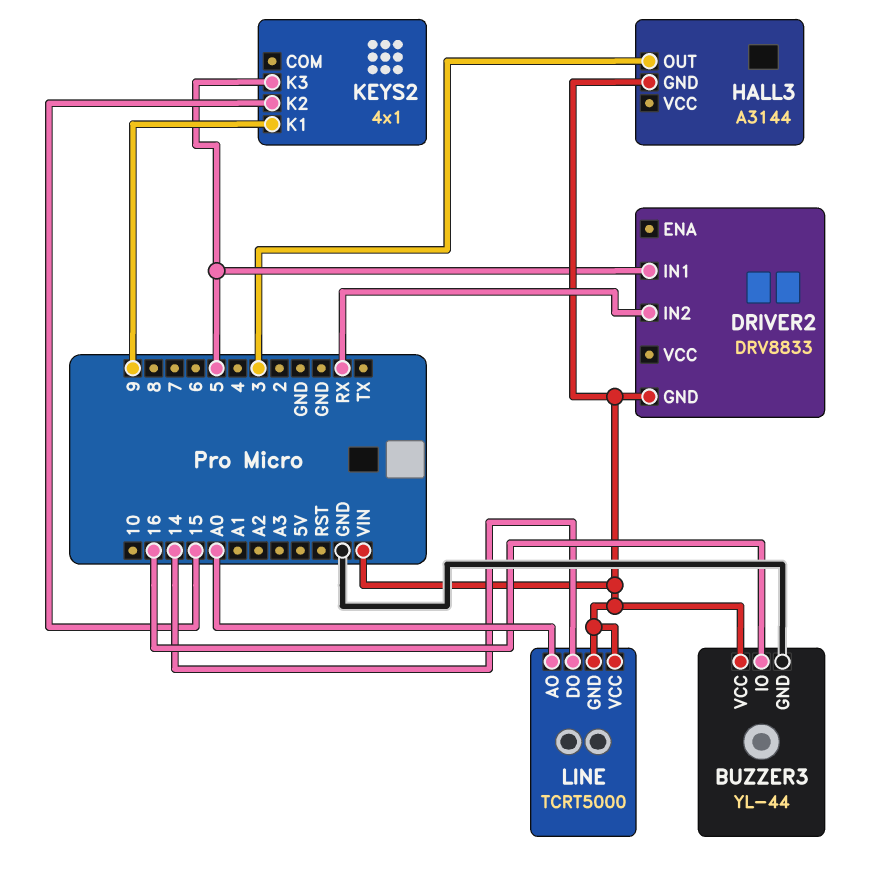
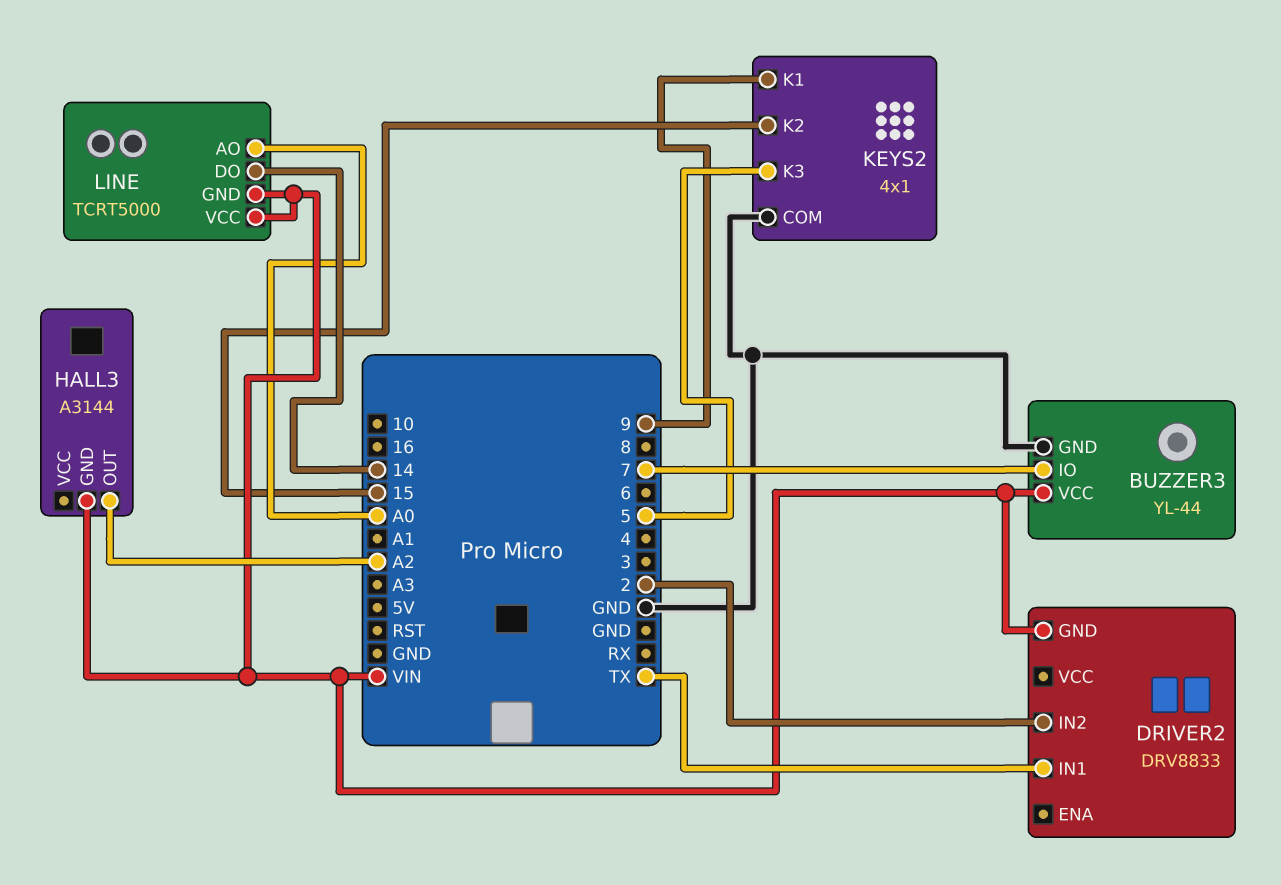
BUZZER3 pin IO: 16 -> 7
DRIVER2 pin IN1: 5 -> TX
DRIVER2 pin IN2: RX -> 2
HALL3 pin OUT: 3 -> A2
KEYS2 pin COM: none -> GND

